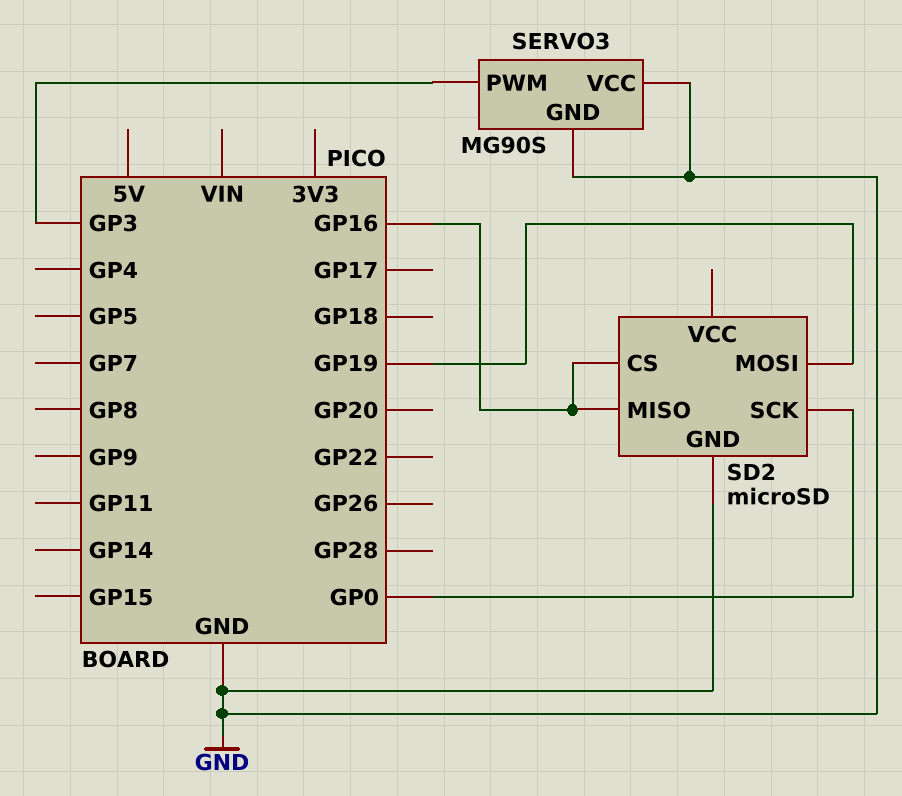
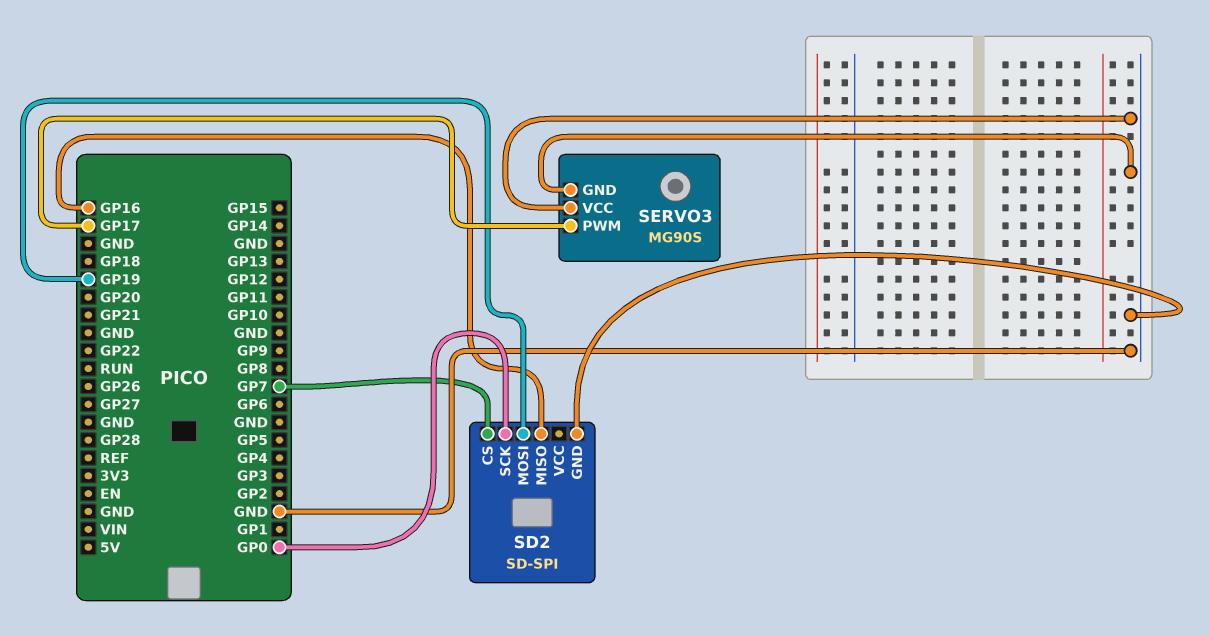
SD2: microSD -> SD-SPI
SD2 pin CS: GP16 -> GP7
SERVO3 pin PWM: GP3 -> GP17

